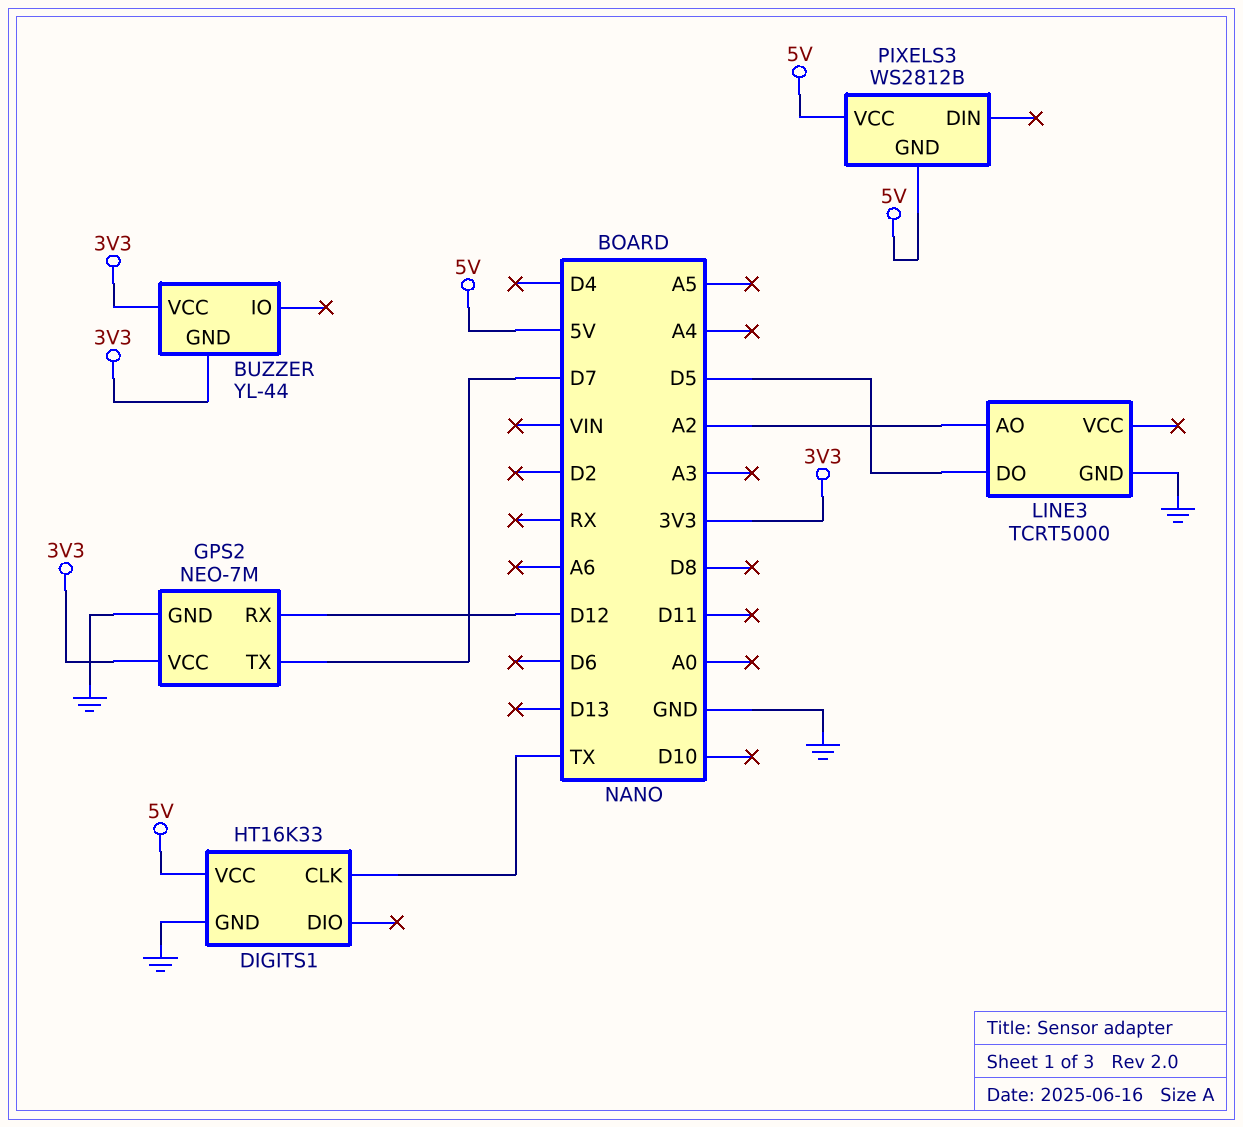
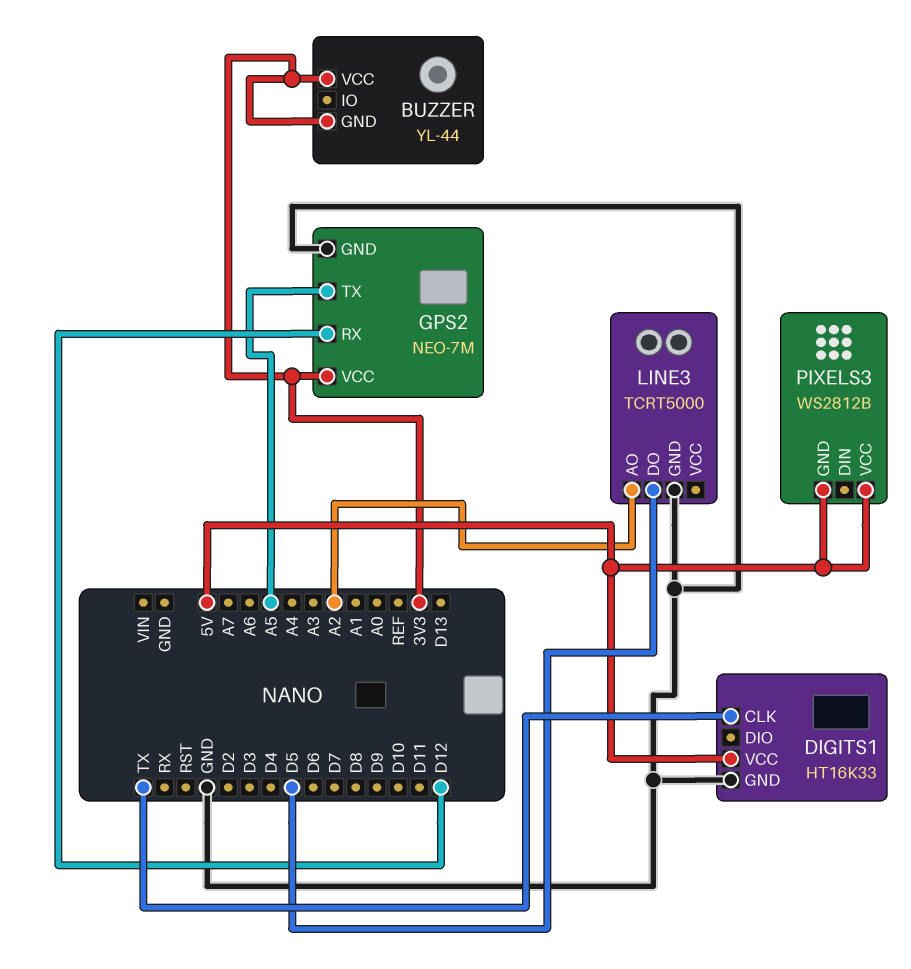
GPS2 pin TX: D7 -> A5

